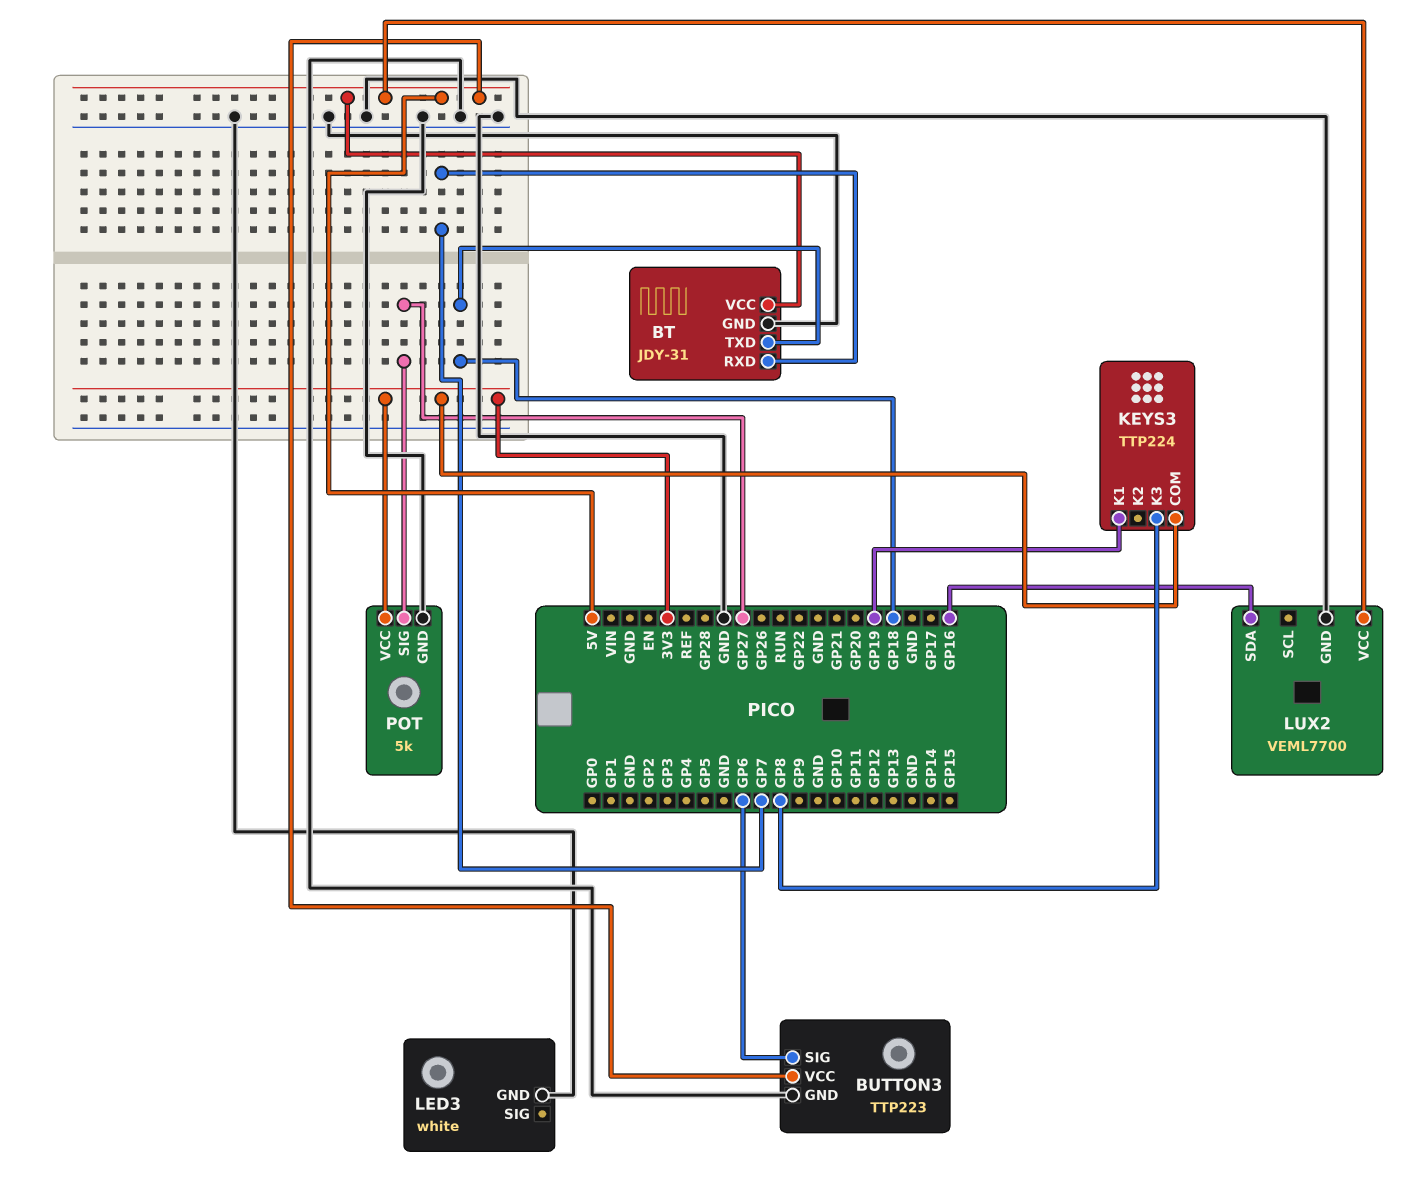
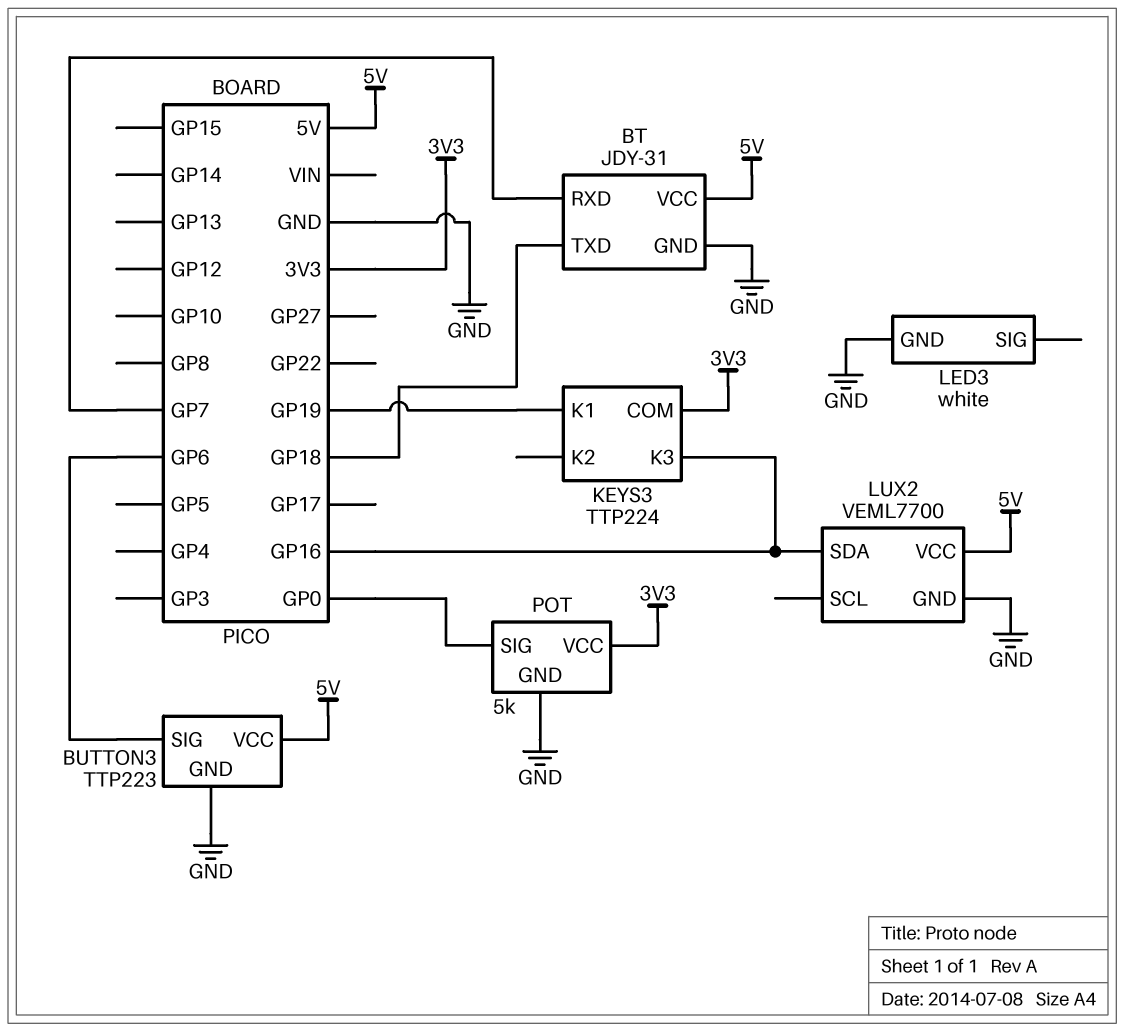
KEYS3 pin K3: GP8 -> GP16
POT pin SIG: GP27 -> GP0

